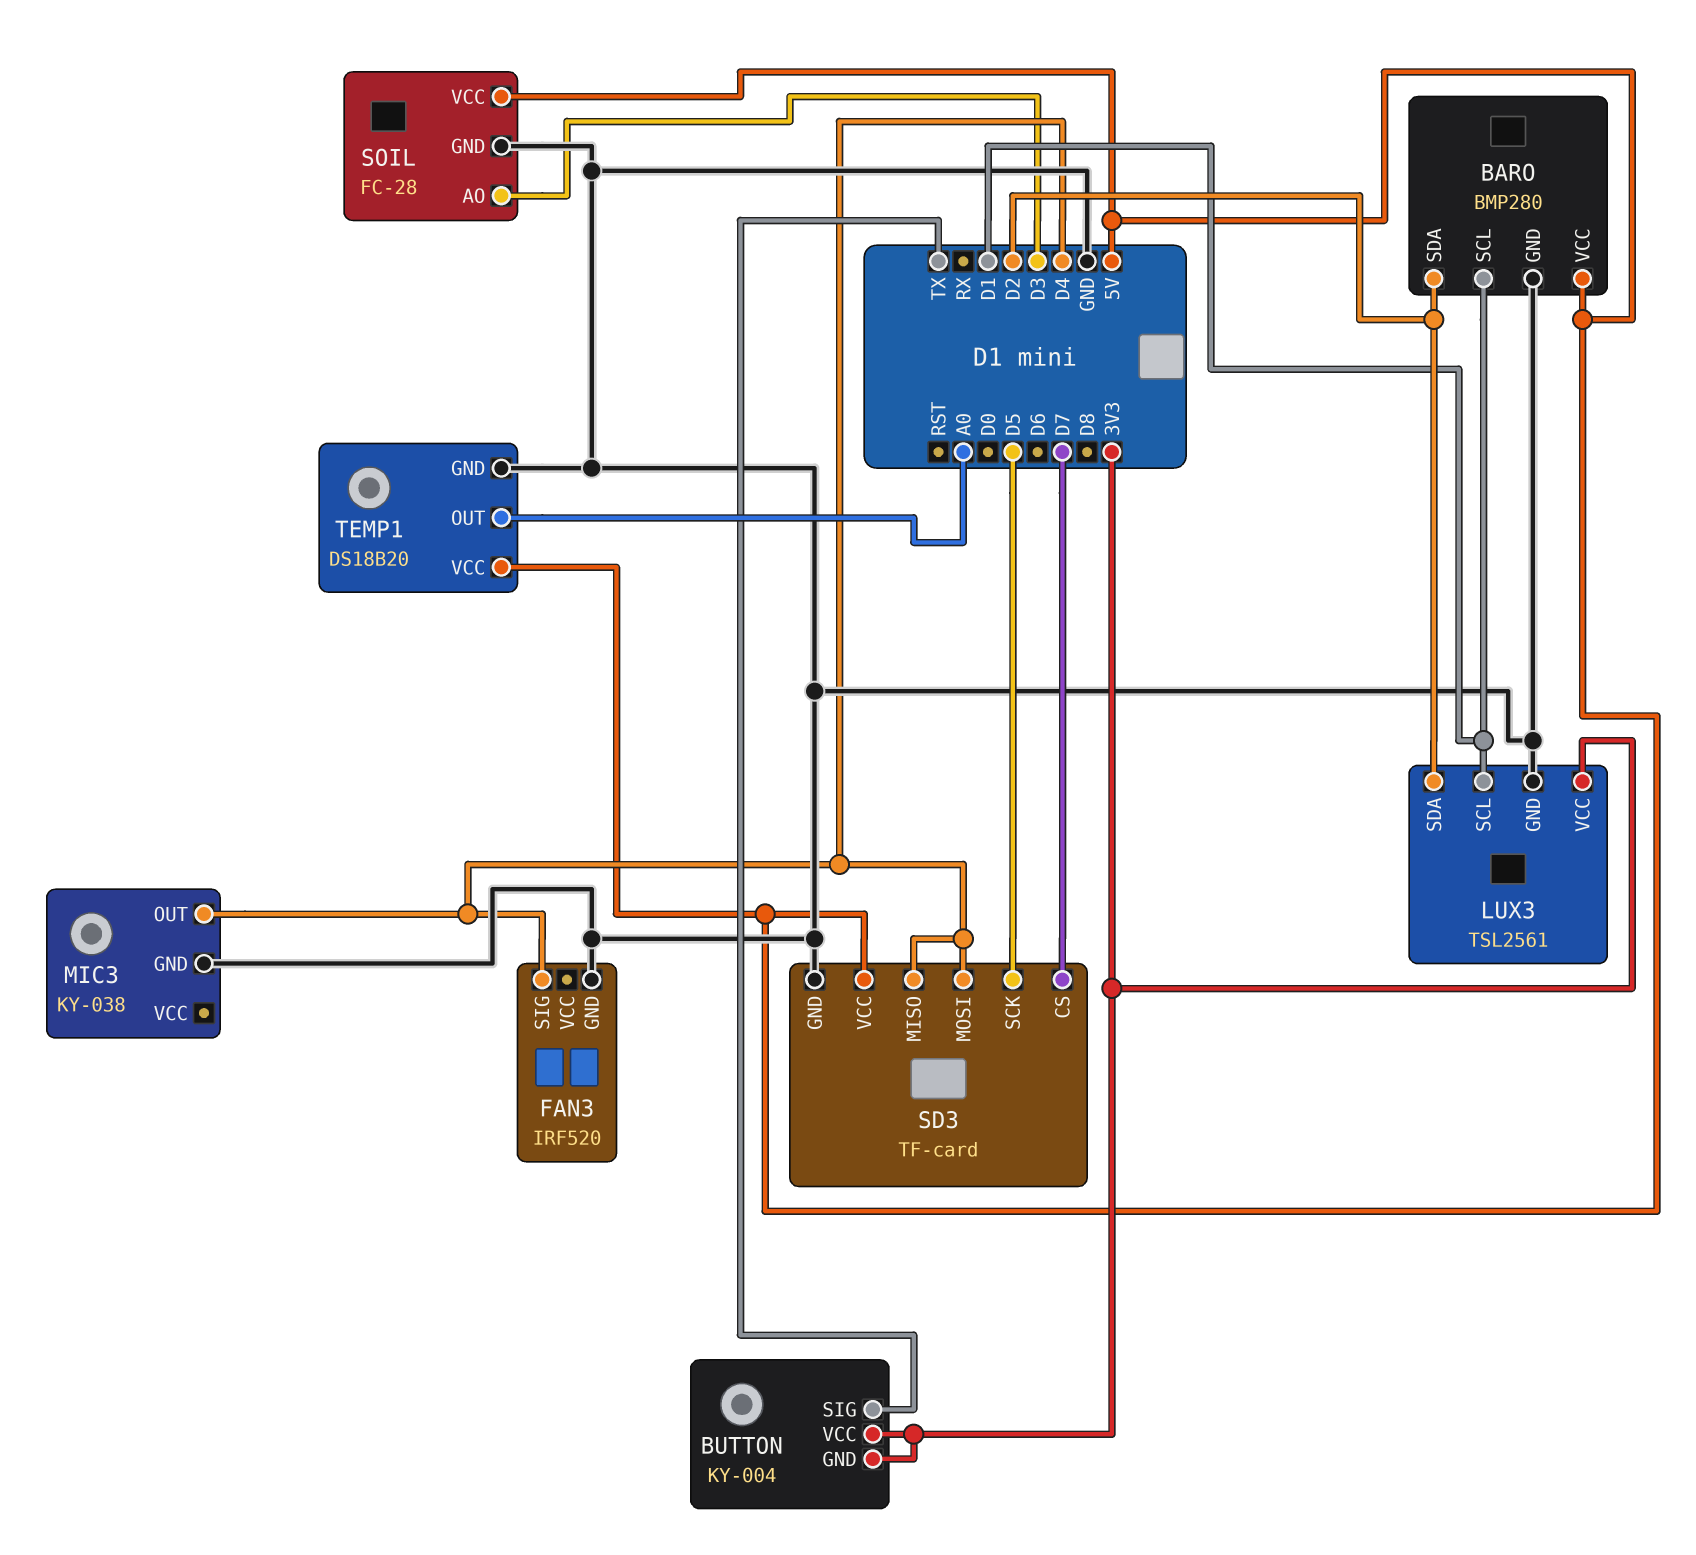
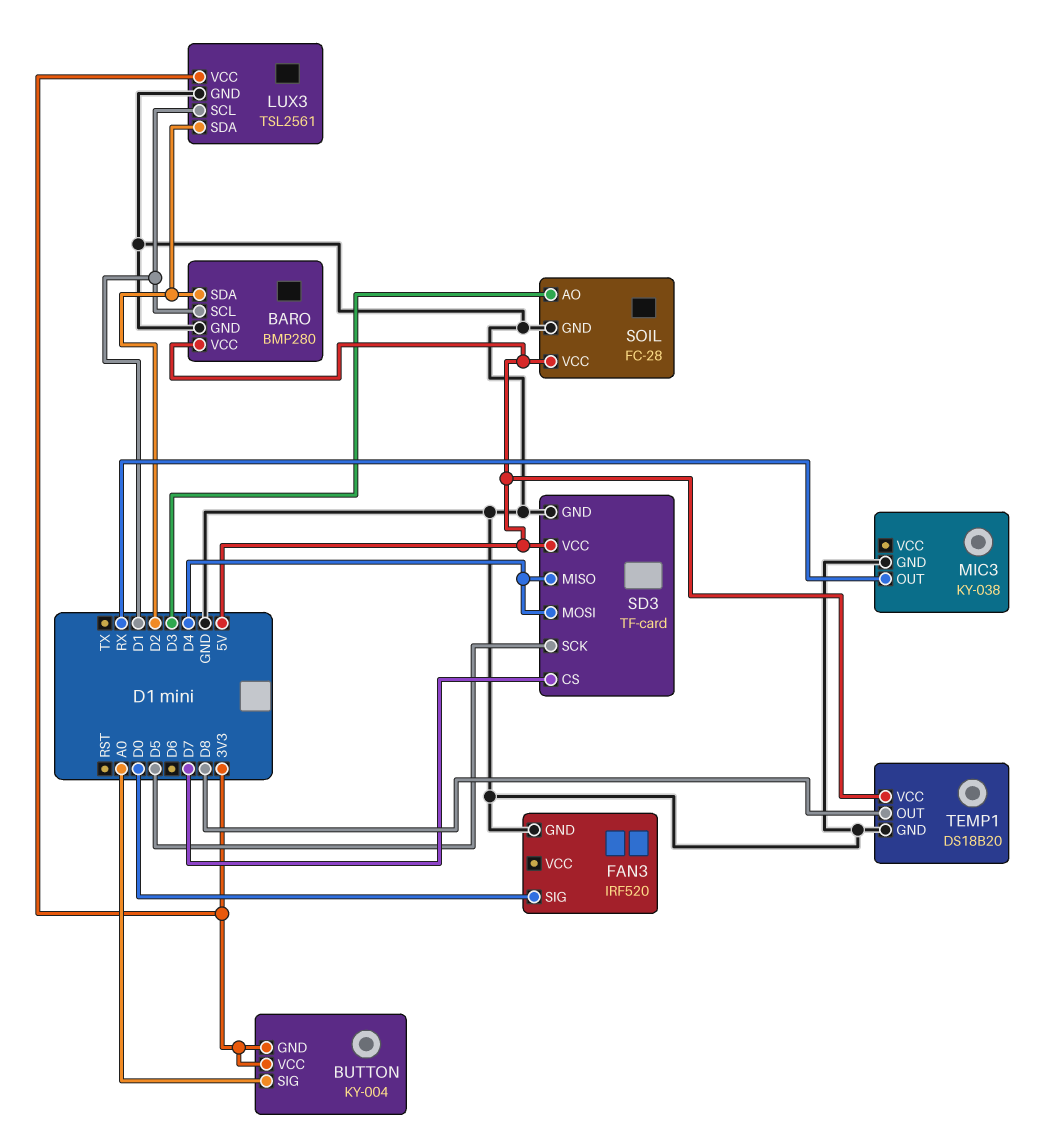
BUTTON pin SIG: TX -> A0
FAN3 pin SIG: D4 -> D0
MIC3 pin OUT: D4 -> RX
TEMP1 pin OUT: A0 -> D8

